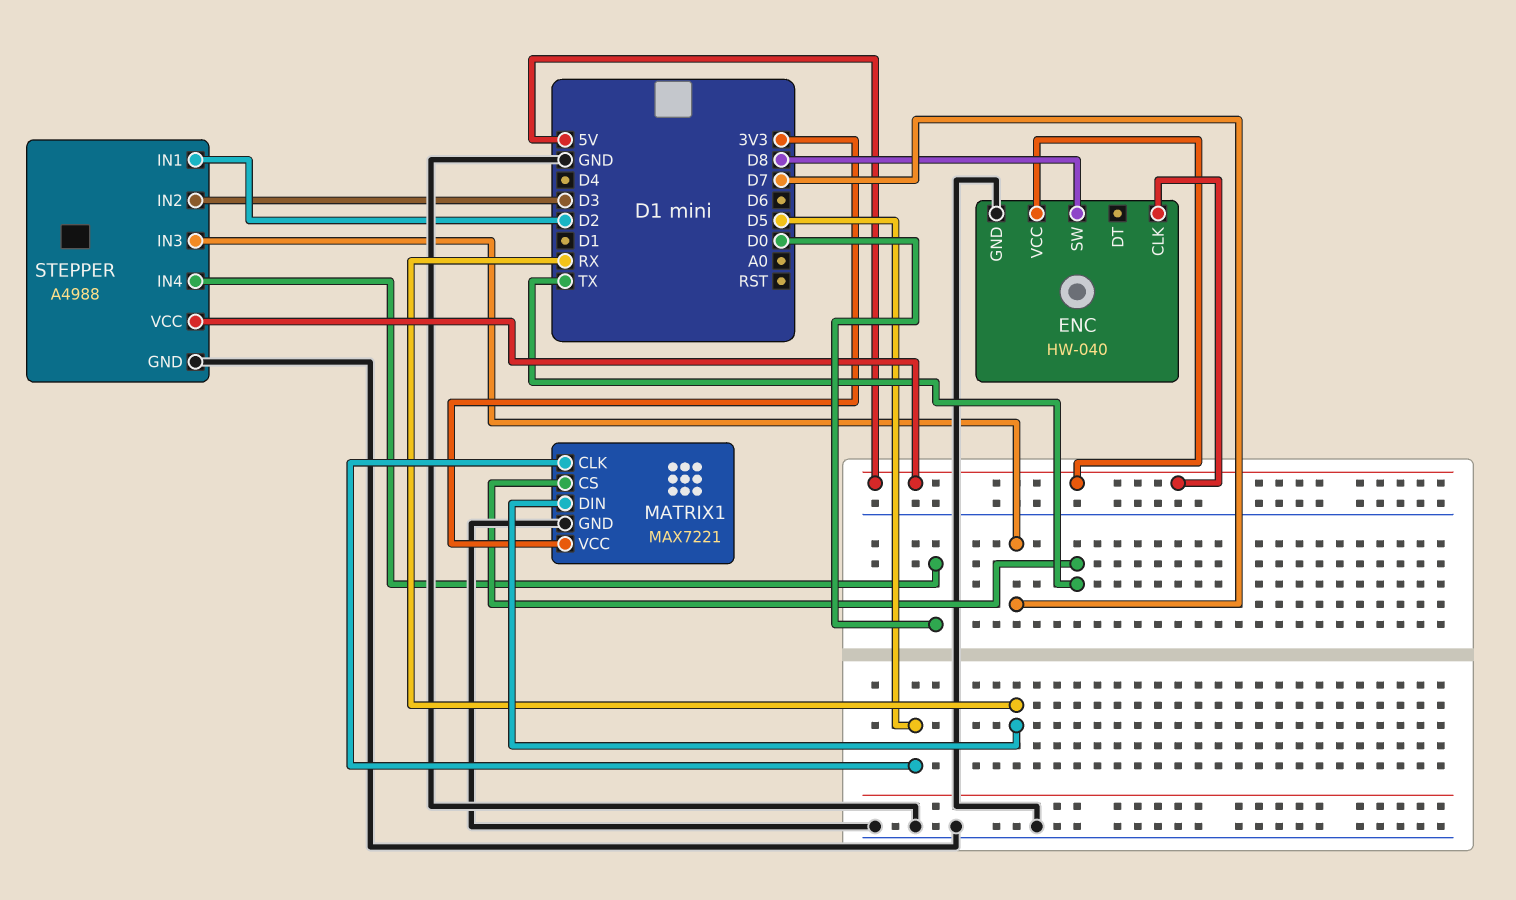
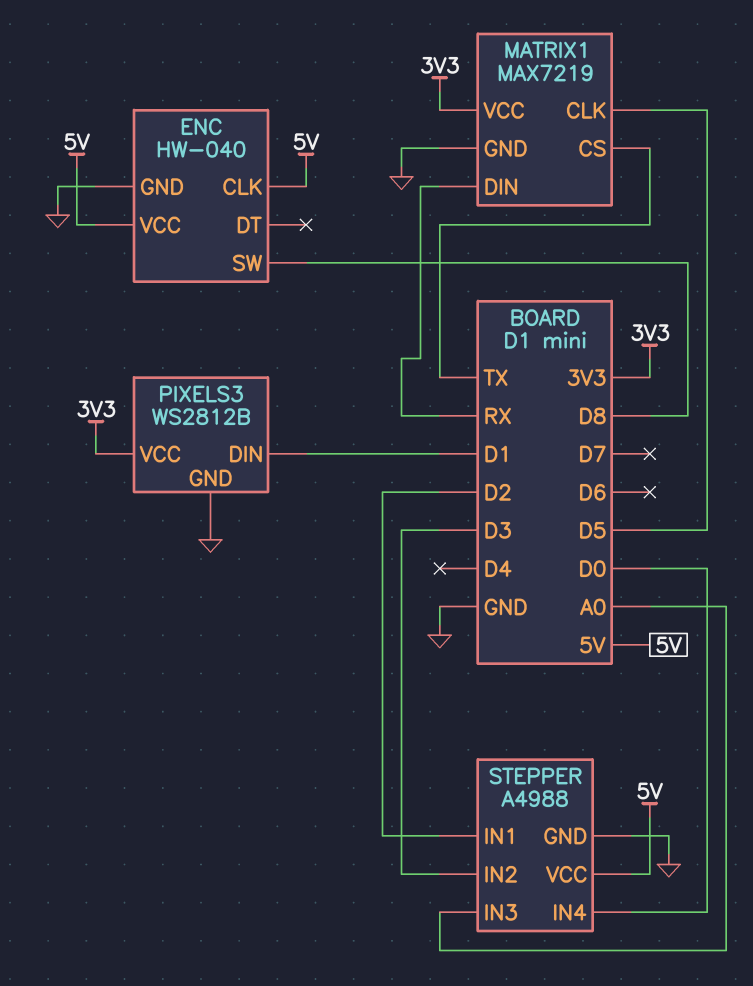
MATRIX1: MAX7221 -> MAX7219
PIXELS3: none -> WS2812B
PIXELS3 pin DIN: none -> D1
PIXELS3 pin GND: none -> GND
PIXELS3 pin VCC: none -> 3V3
STEPPER pin IN3: D7 -> A0

